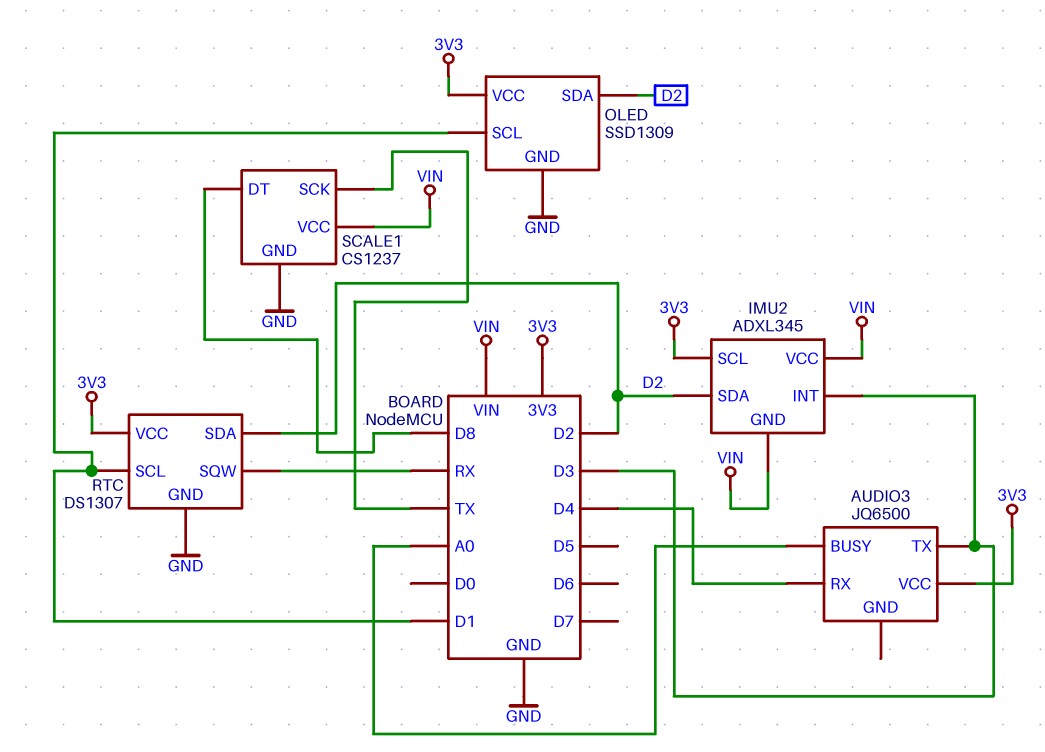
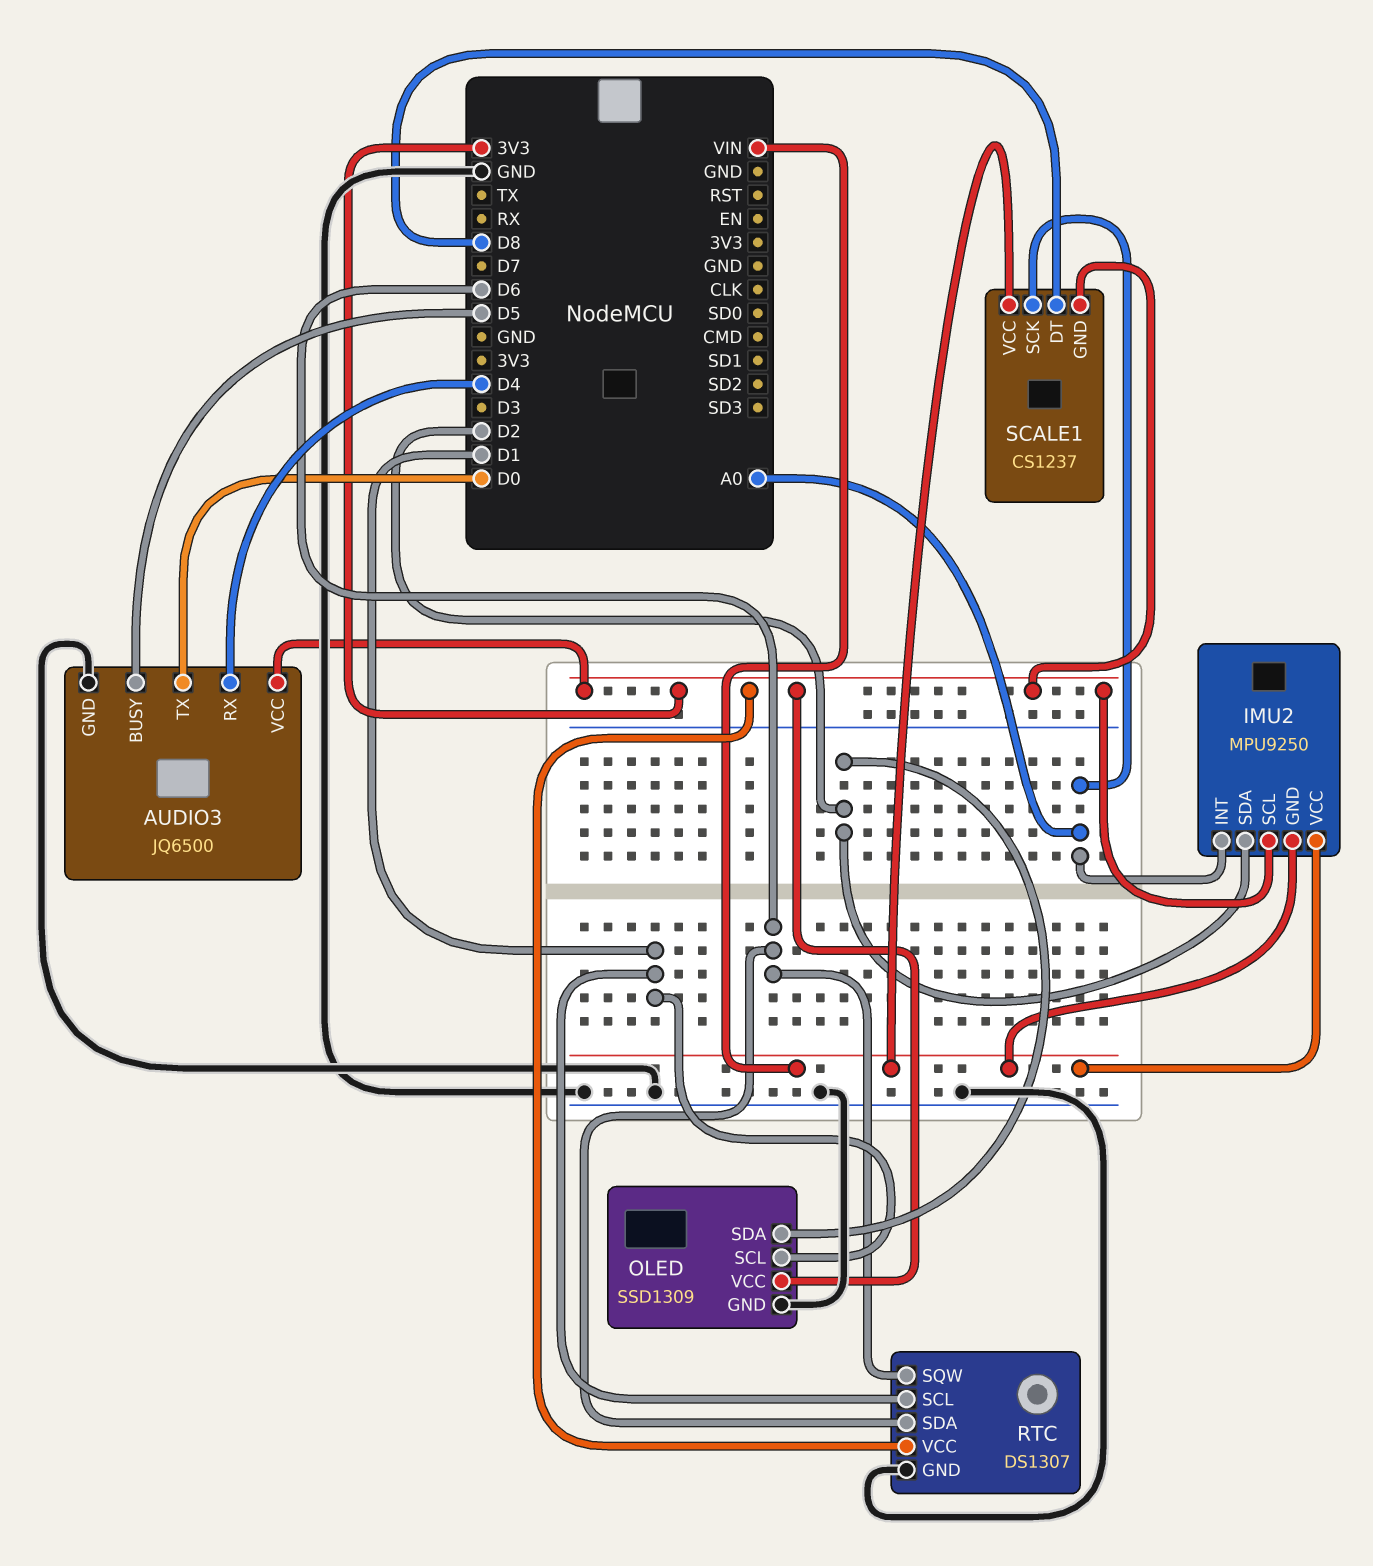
AUDIO3 pin BUSY: A0 -> D5
AUDIO3 pin GND: none -> GND
AUDIO3 pin TX: D3 -> D0
IMU2: ADXL345 -> MPU9250
IMU2 pin INT: D3 -> A0
RTC pin SDA: D2 -> D6
RTC pin SQW: RX -> D6
SCALE1 pin GND: GND -> 3V3
SCALE1 pin SCK: TX -> A0

